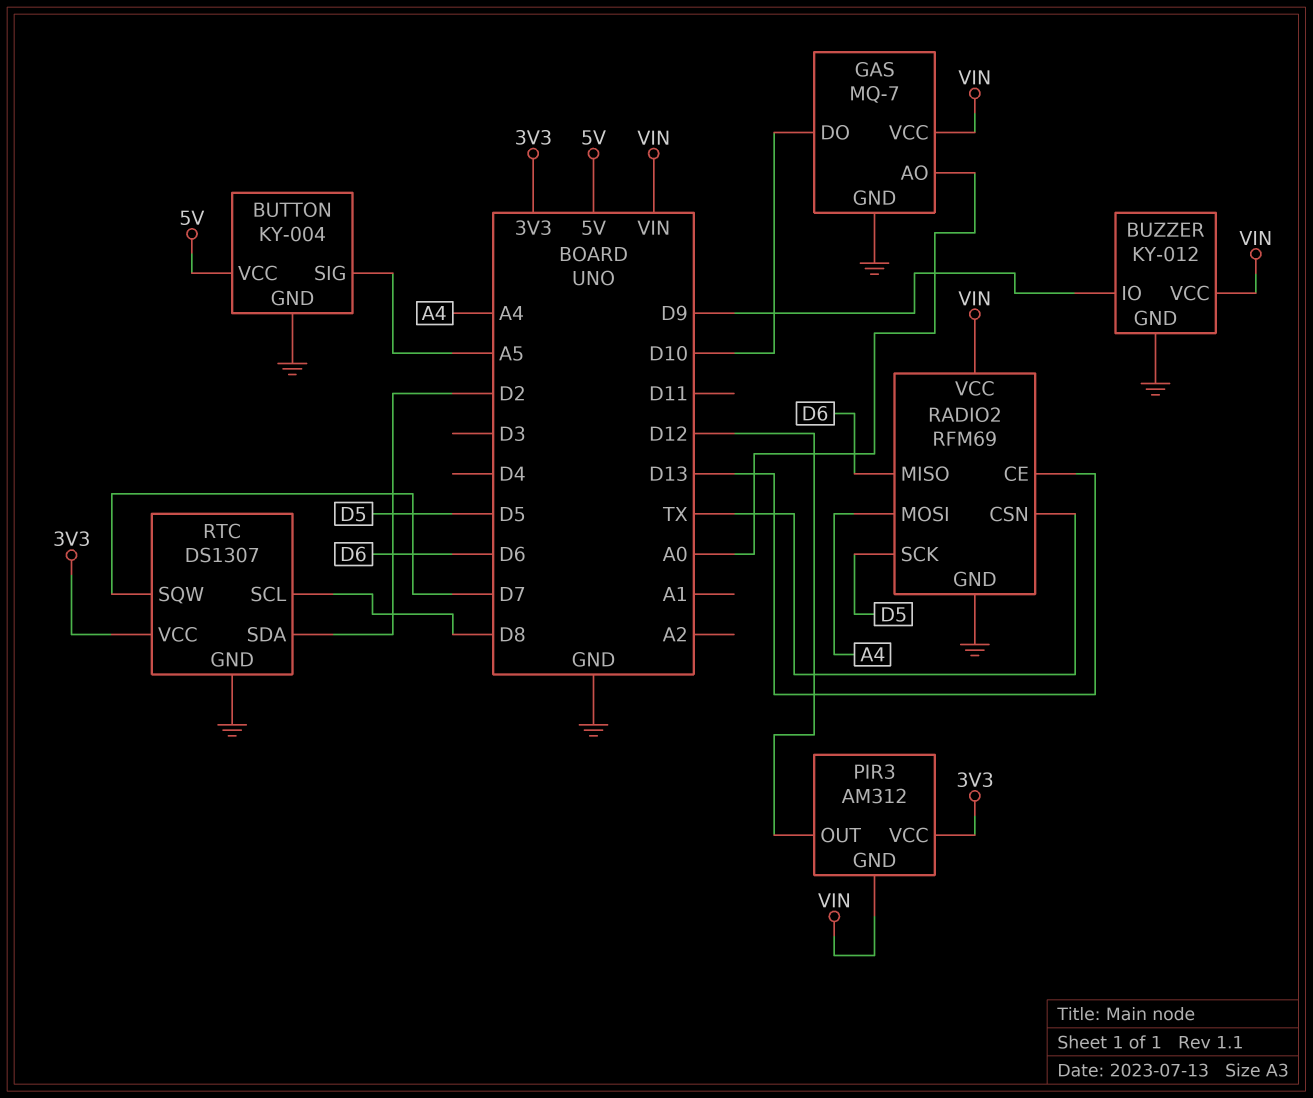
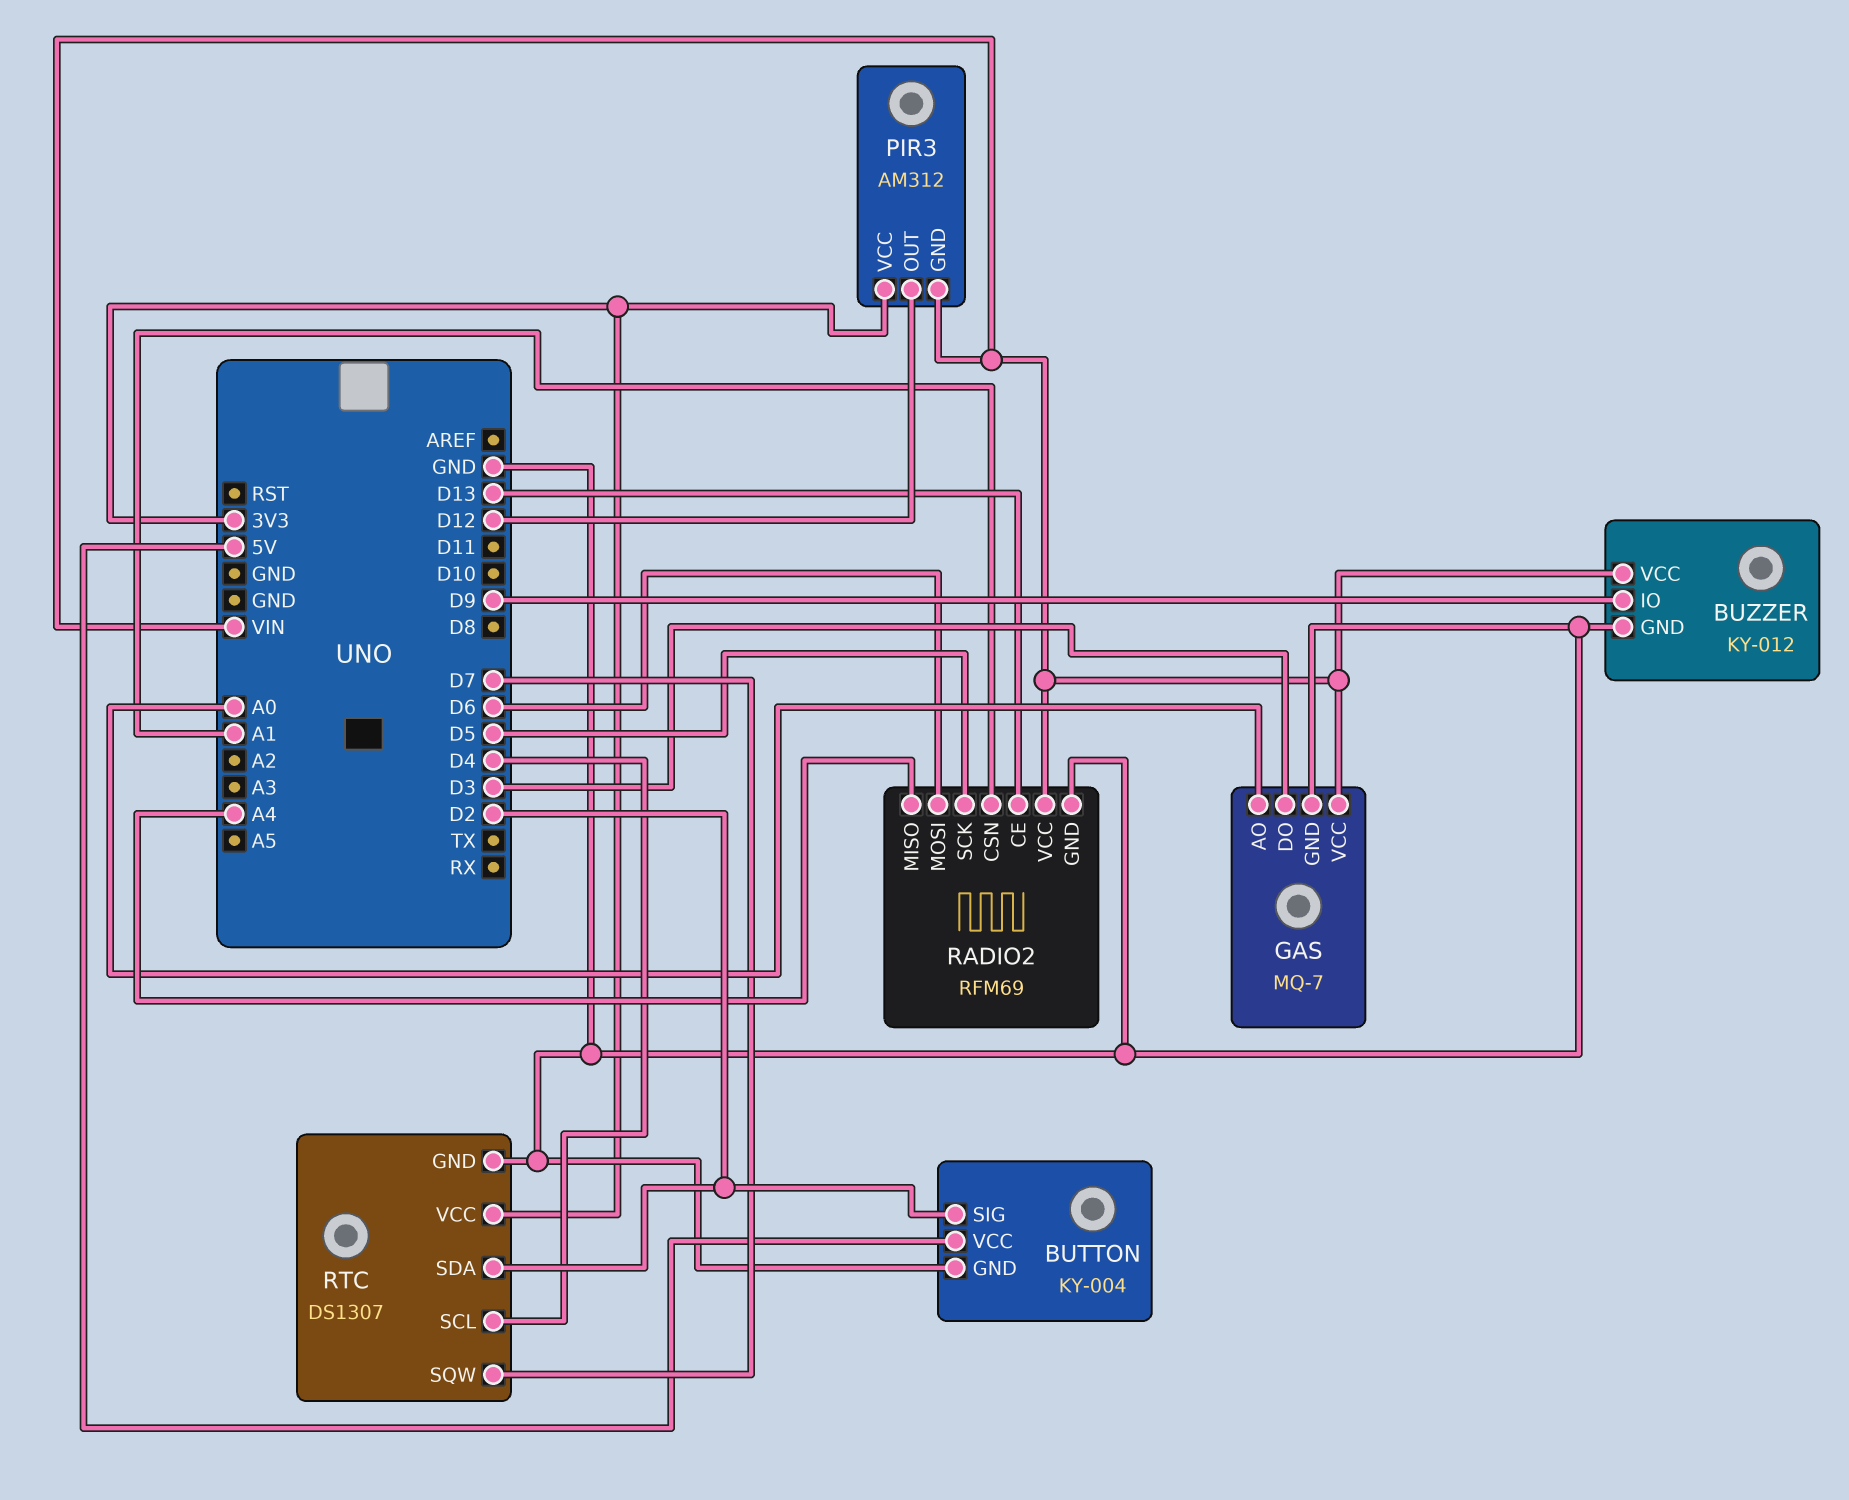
BUTTON pin SIG: A5 -> D2
GAS pin DO: D10 -> D3
RADIO2 pin CSN: TX -> A1
RADIO2 pin MISO: D6 -> A4
RADIO2 pin MOSI: A4 -> D6
RTC pin SCL: D8 -> D4

